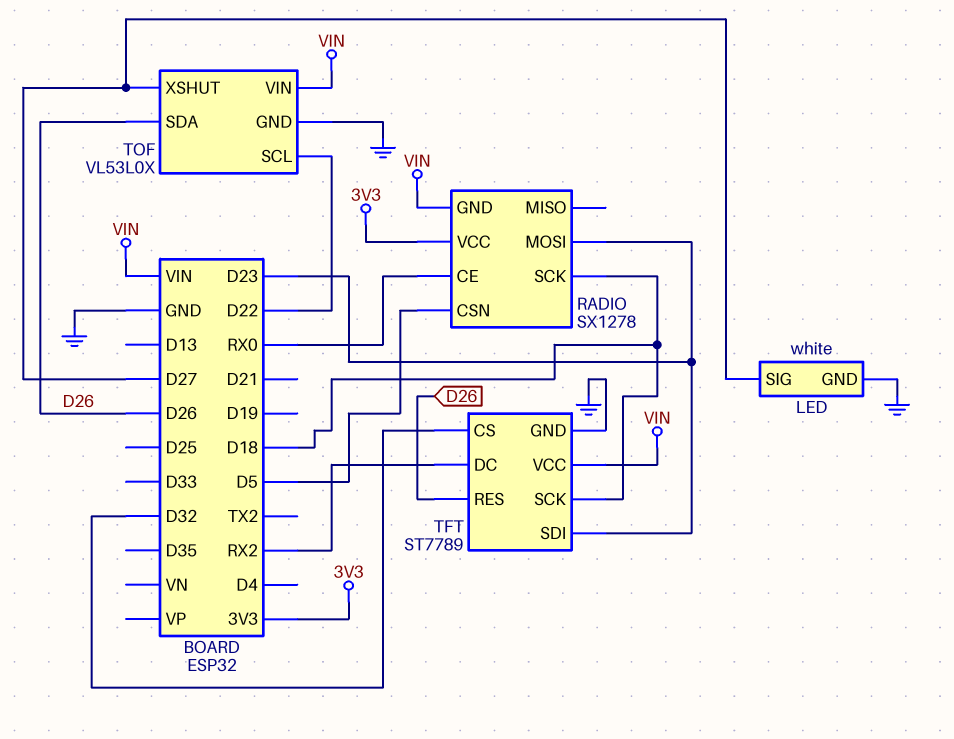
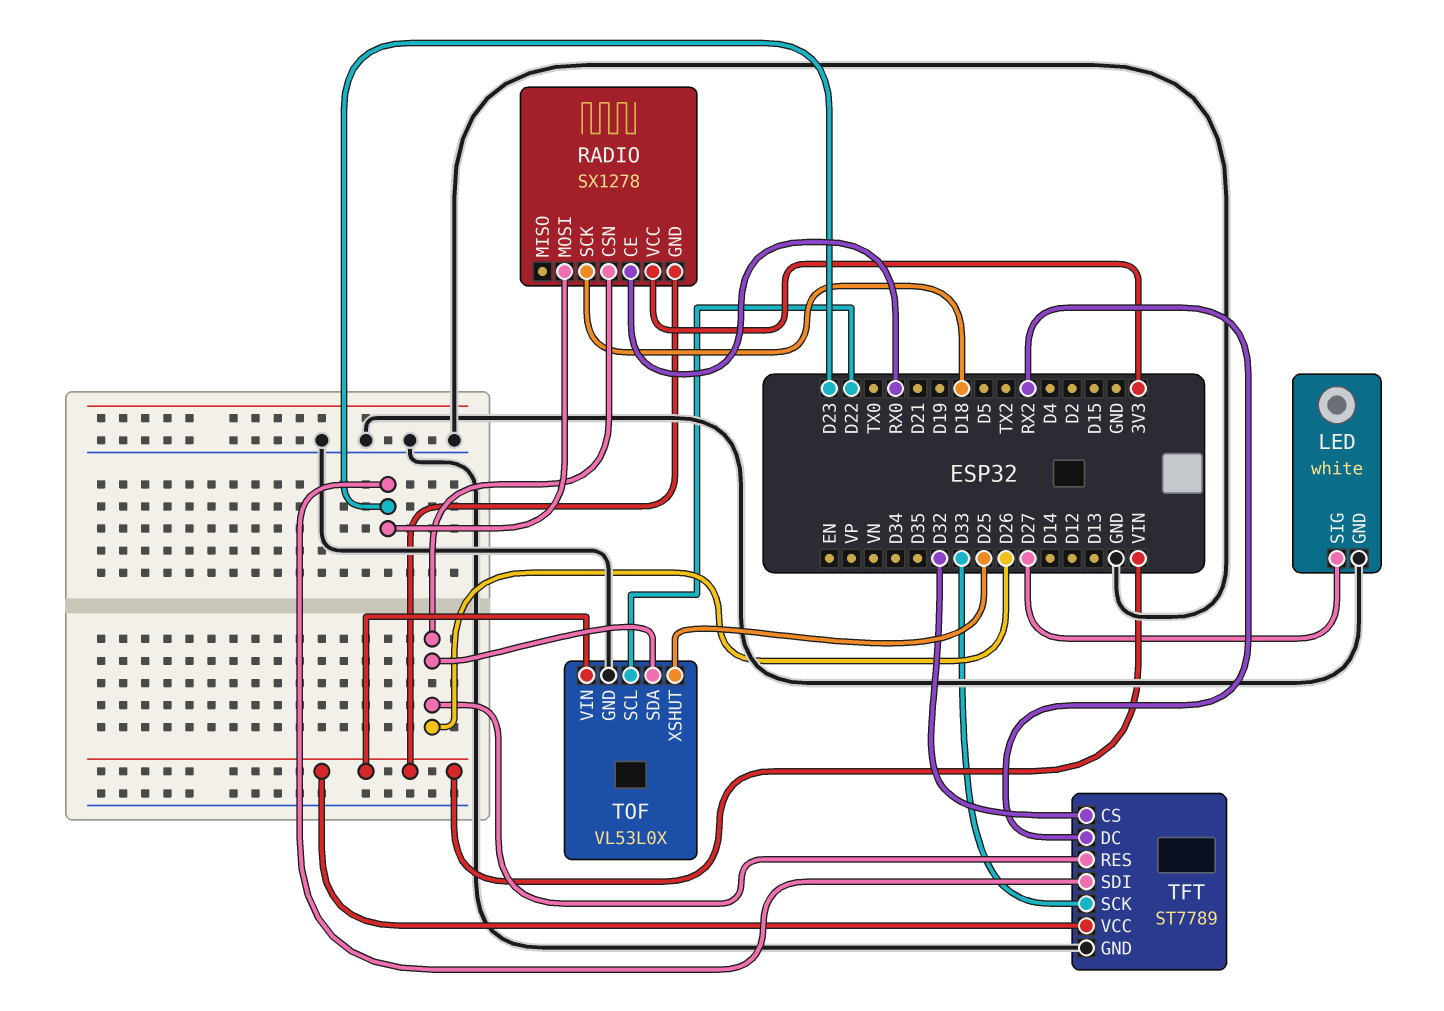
RADIO pin CSN: D5 -> D26
TFT pin SCK: D18 -> D33
TOF pin XSHUT: D27 -> D25

